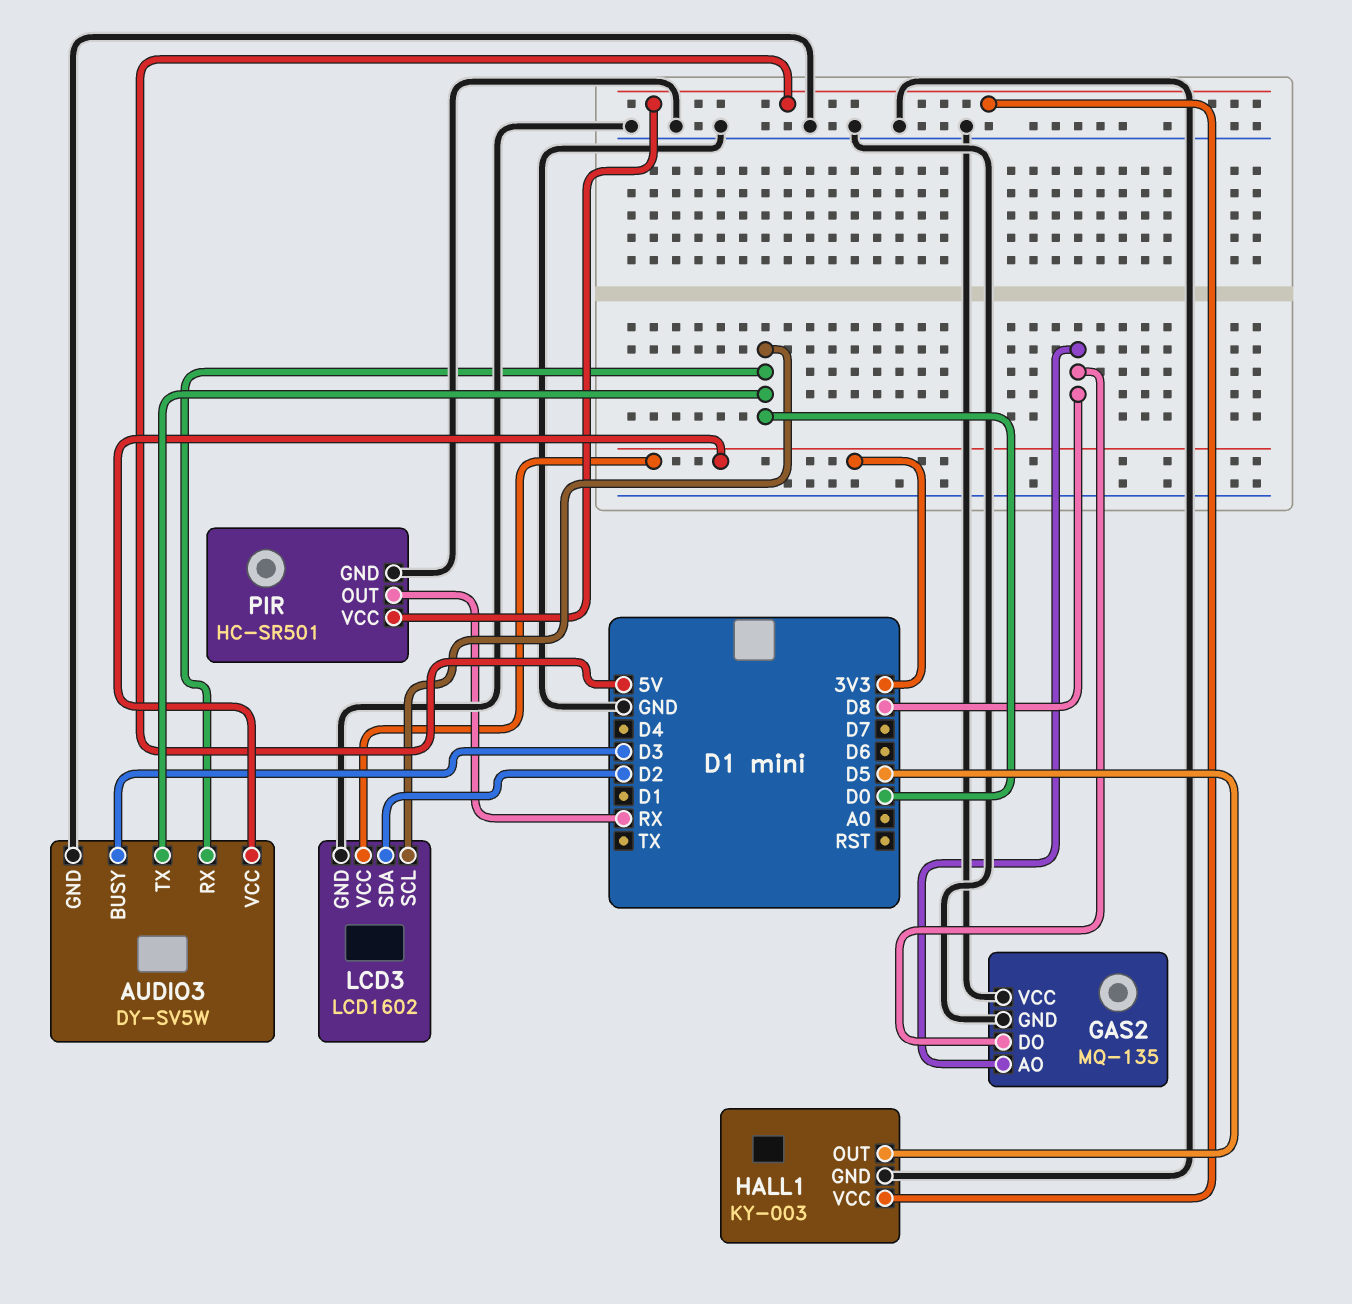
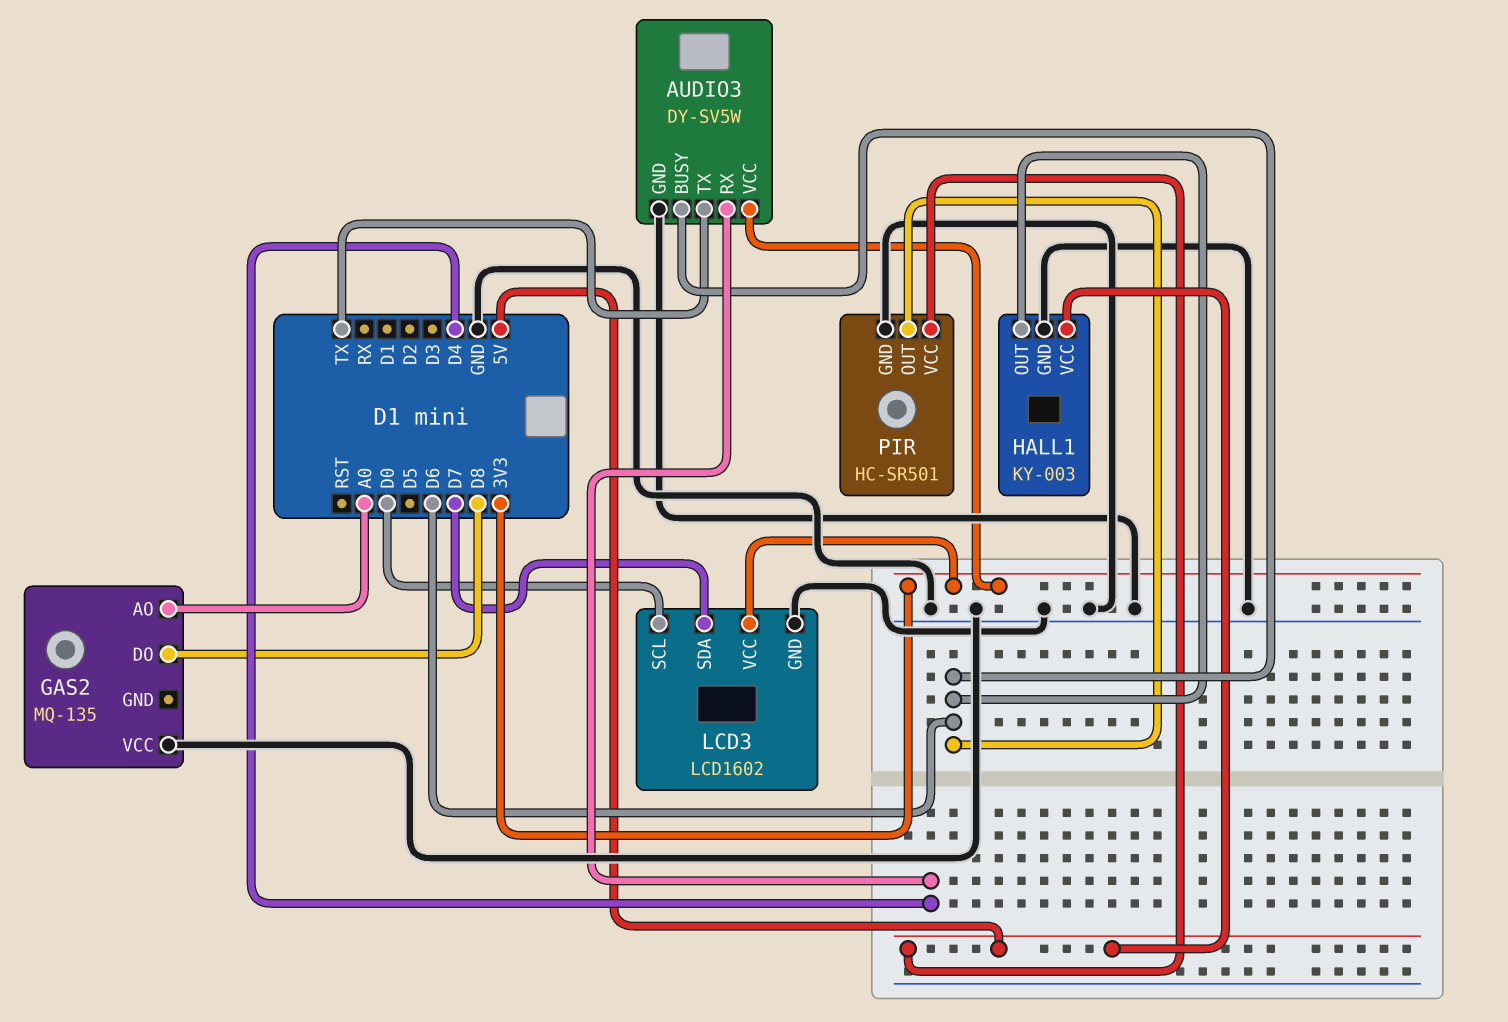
AUDIO3 pin BUSY: D3 -> D6
AUDIO3 pin RX: D0 -> D4
AUDIO3 pin TX: D0 -> TX
GAS2 pin AO: D8 -> A0
GAS2 pin GND: GND -> none
HALL1 pin OUT: D5 -> D6
LCD3 pin SDA: D2 -> D7
PIR pin OUT: RX -> D6

